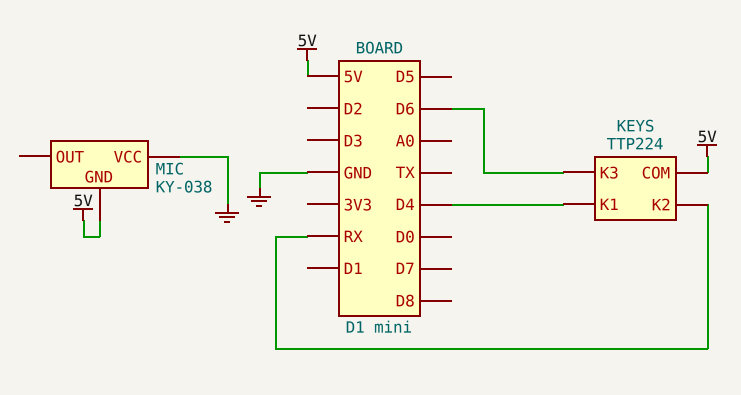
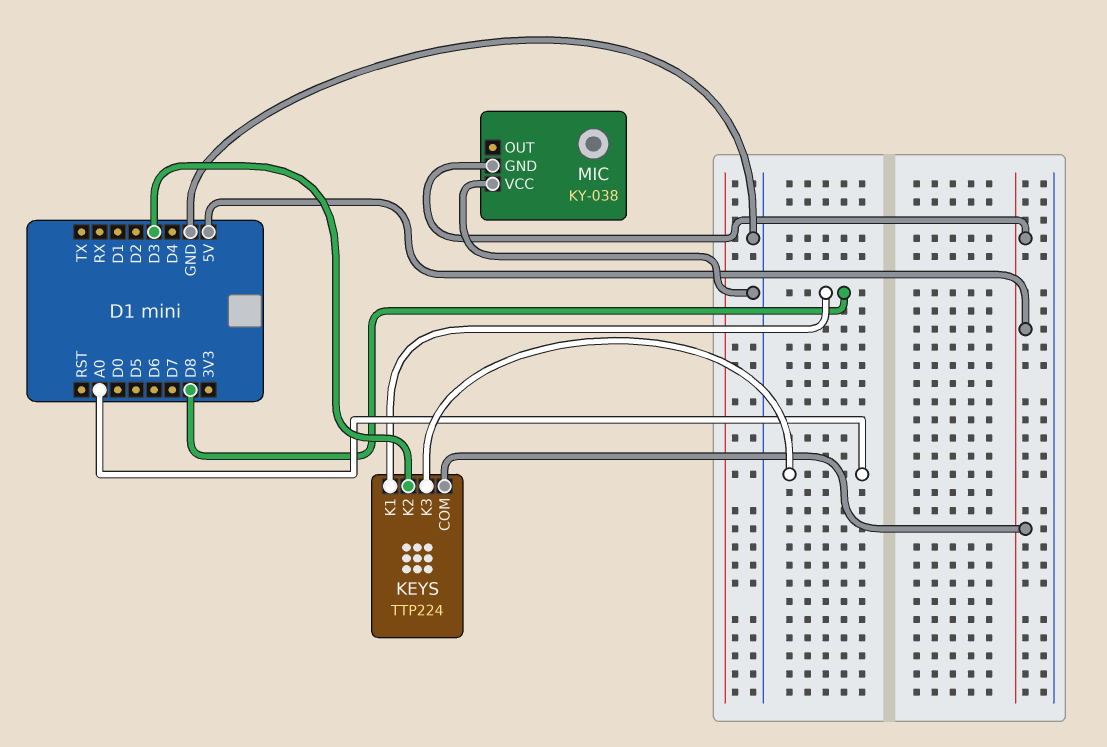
KEYS pin K1: D4 -> D8
KEYS pin K2: RX -> D3
KEYS pin K3: D6 -> A0

